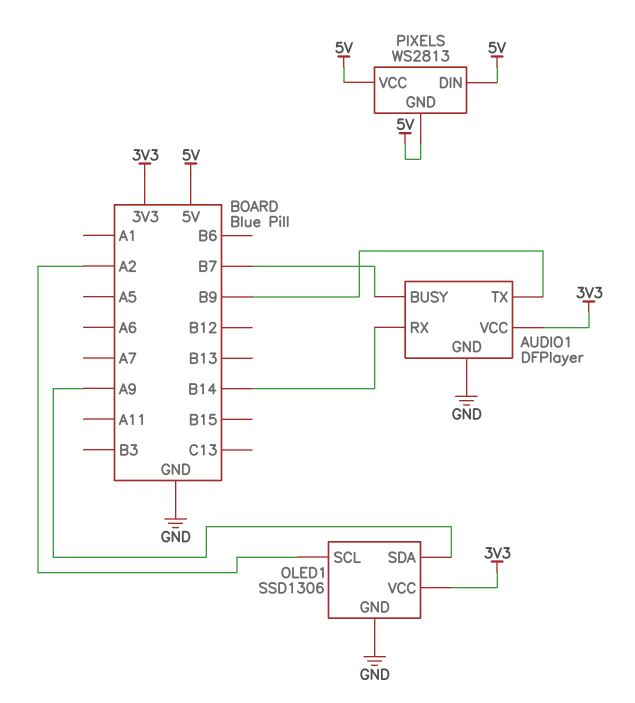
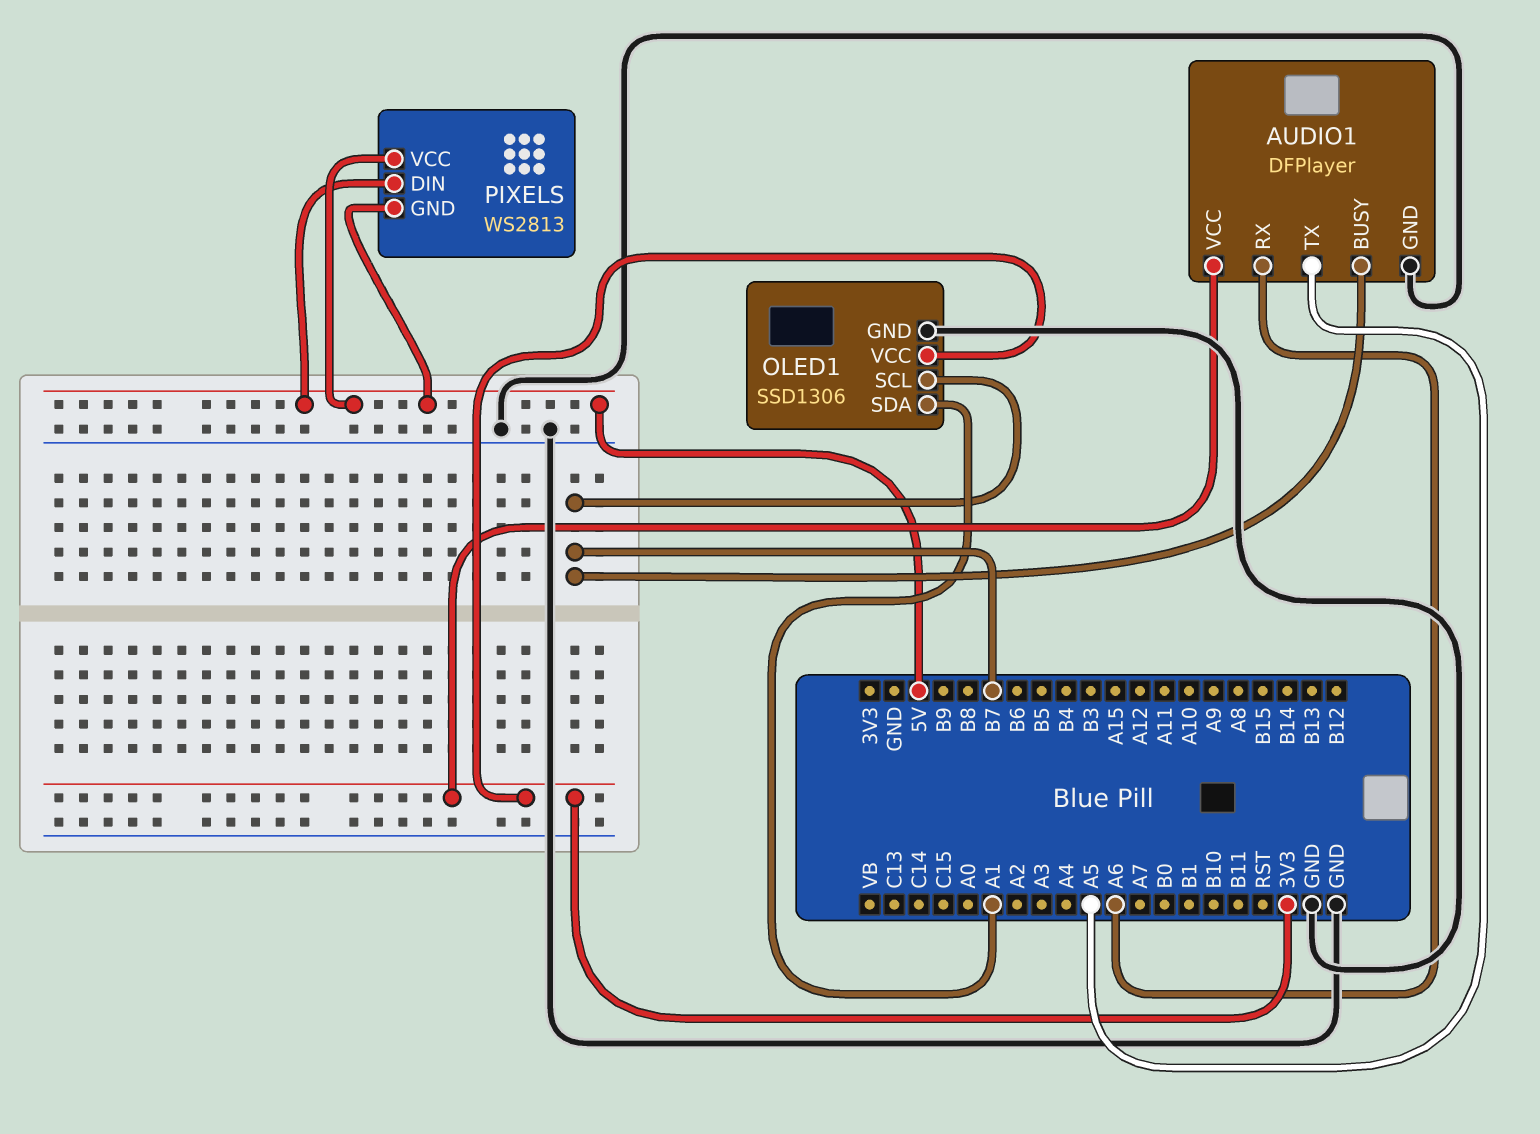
AUDIO1 pin RX: B14 -> A6
AUDIO1 pin TX: B9 -> A5
OLED1 pin SCL: A2 -> B7
OLED1 pin SDA: A9 -> A1

